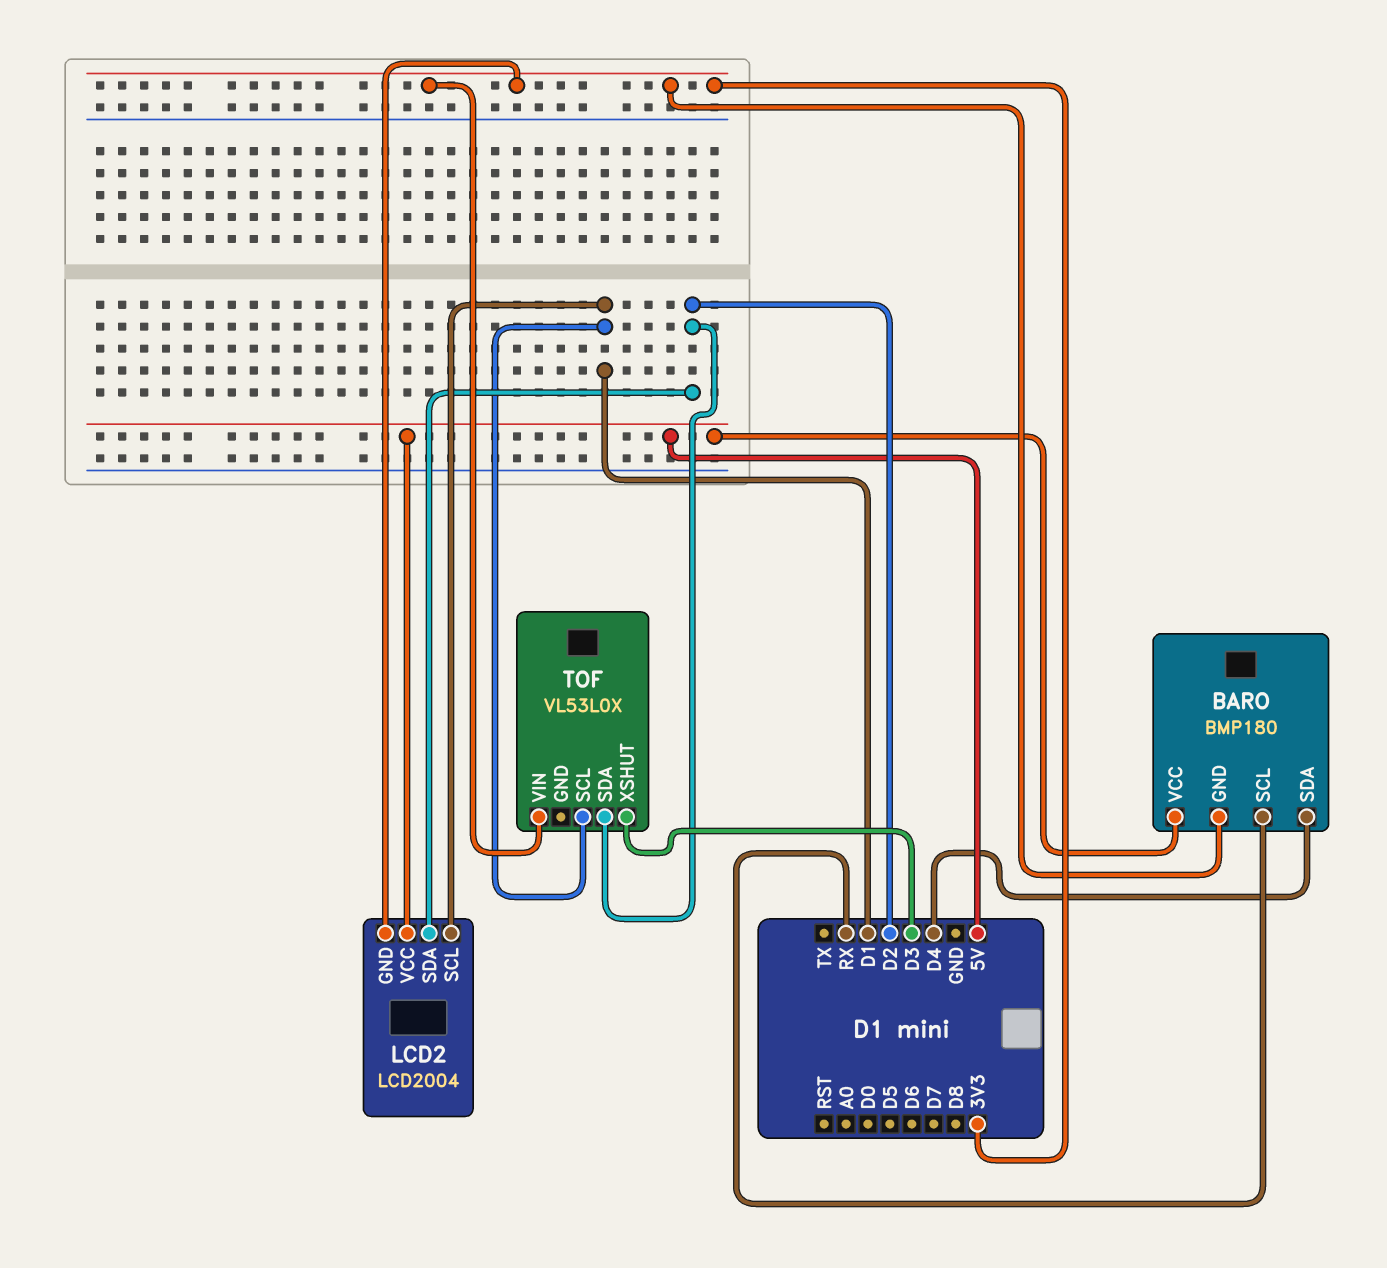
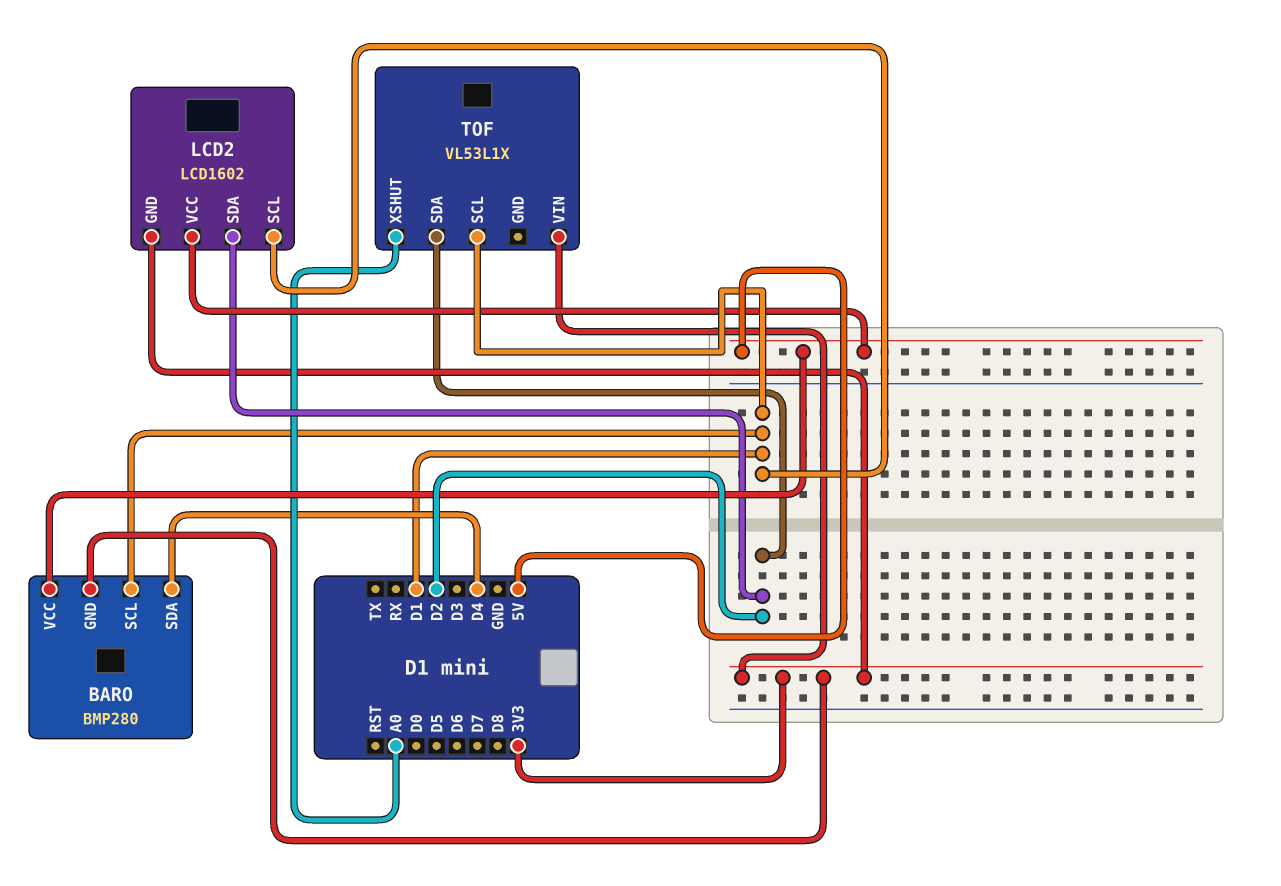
BARO: BMP180 -> BMP280
BARO pin SCL: RX -> D1
LCD2: LCD2004 -> LCD1602
TOF: VL53L0X -> VL53L1X
TOF pin XSHUT: D3 -> A0

